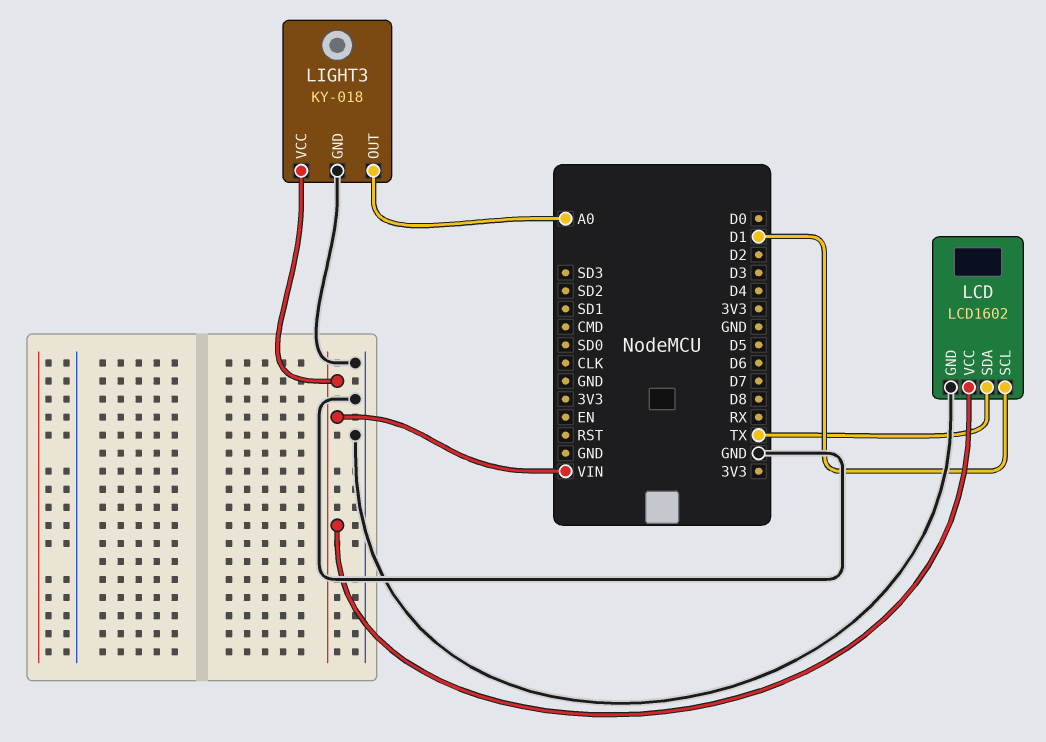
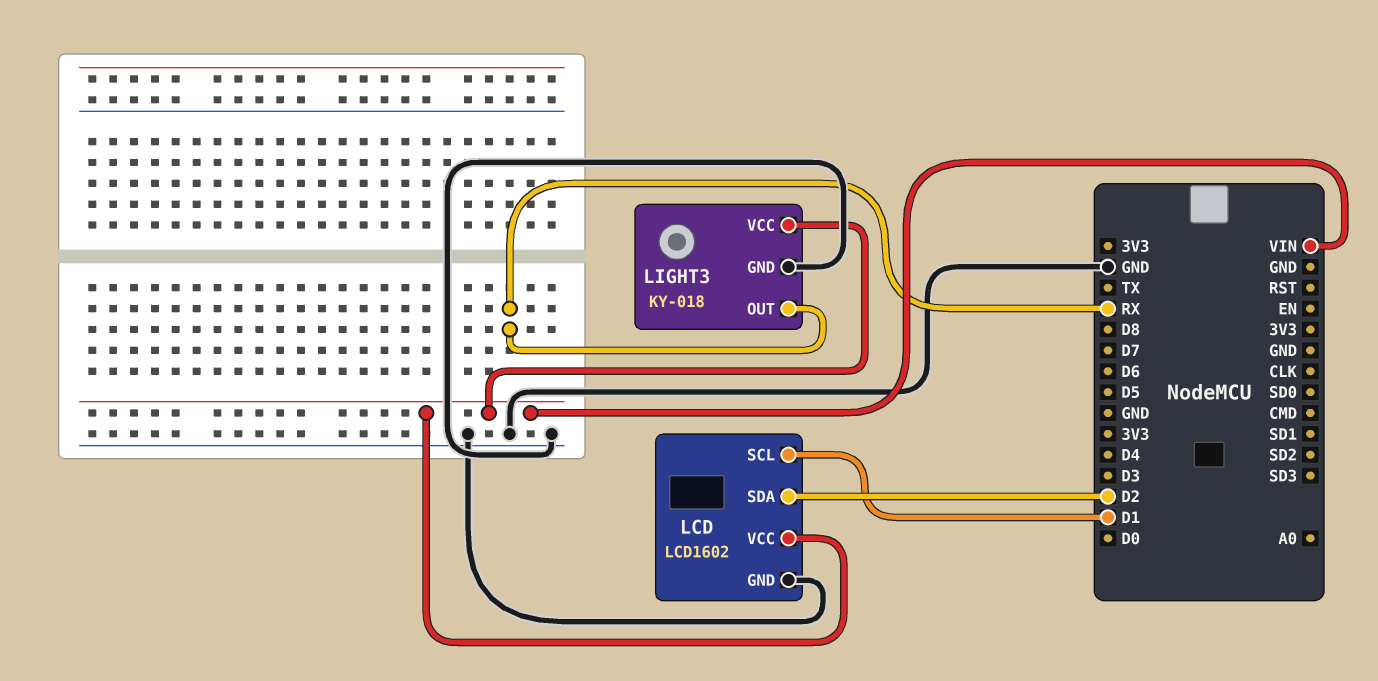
LCD pin SDA: TX -> D2
LIGHT3 pin OUT: A0 -> RX

